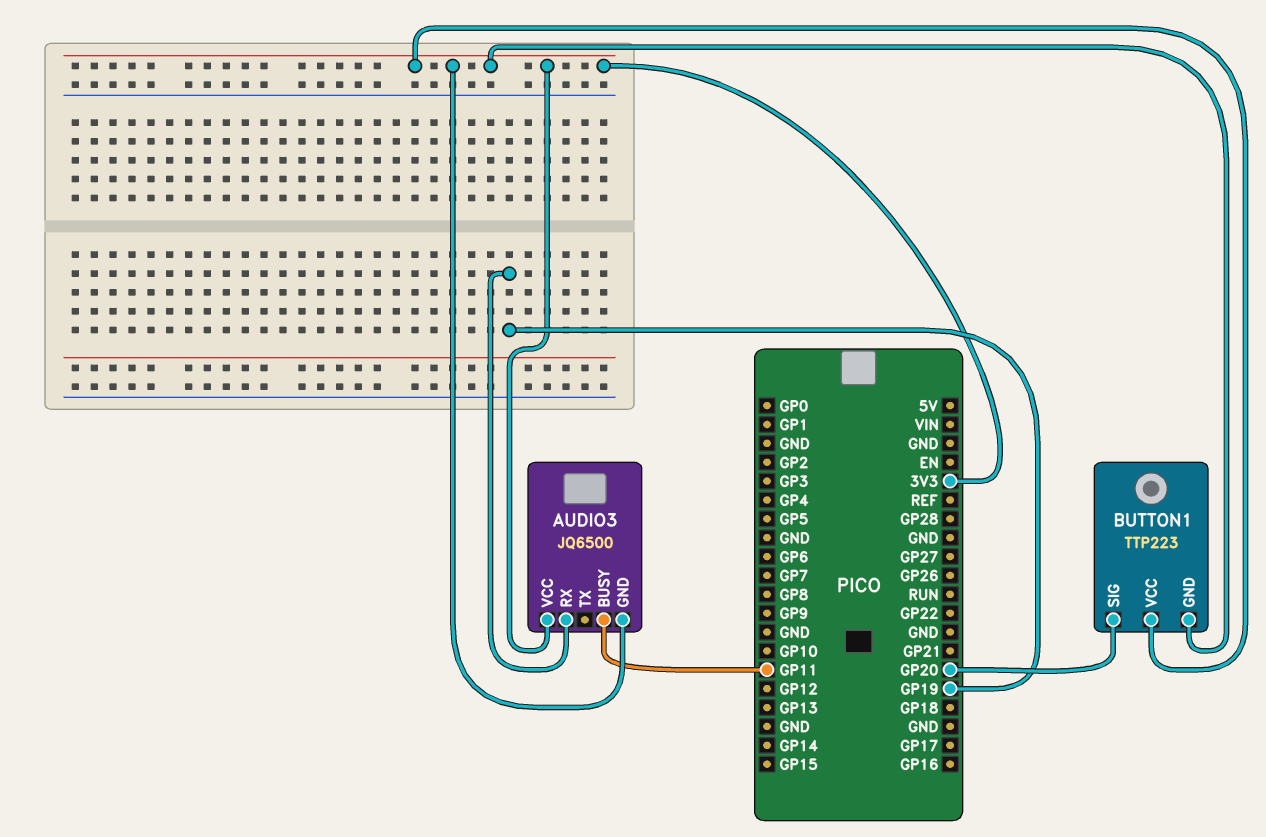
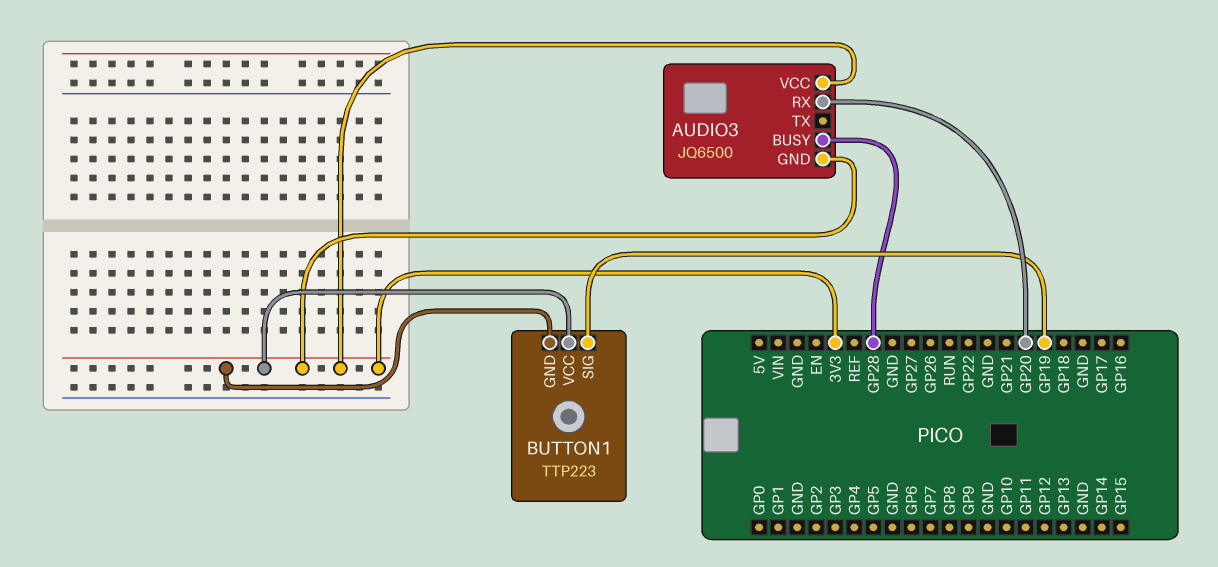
AUDIO3 pin BUSY: GP11 -> GP28
AUDIO3 pin RX: GP19 -> GP20
BUTTON1 pin SIG: GP20 -> GP19

